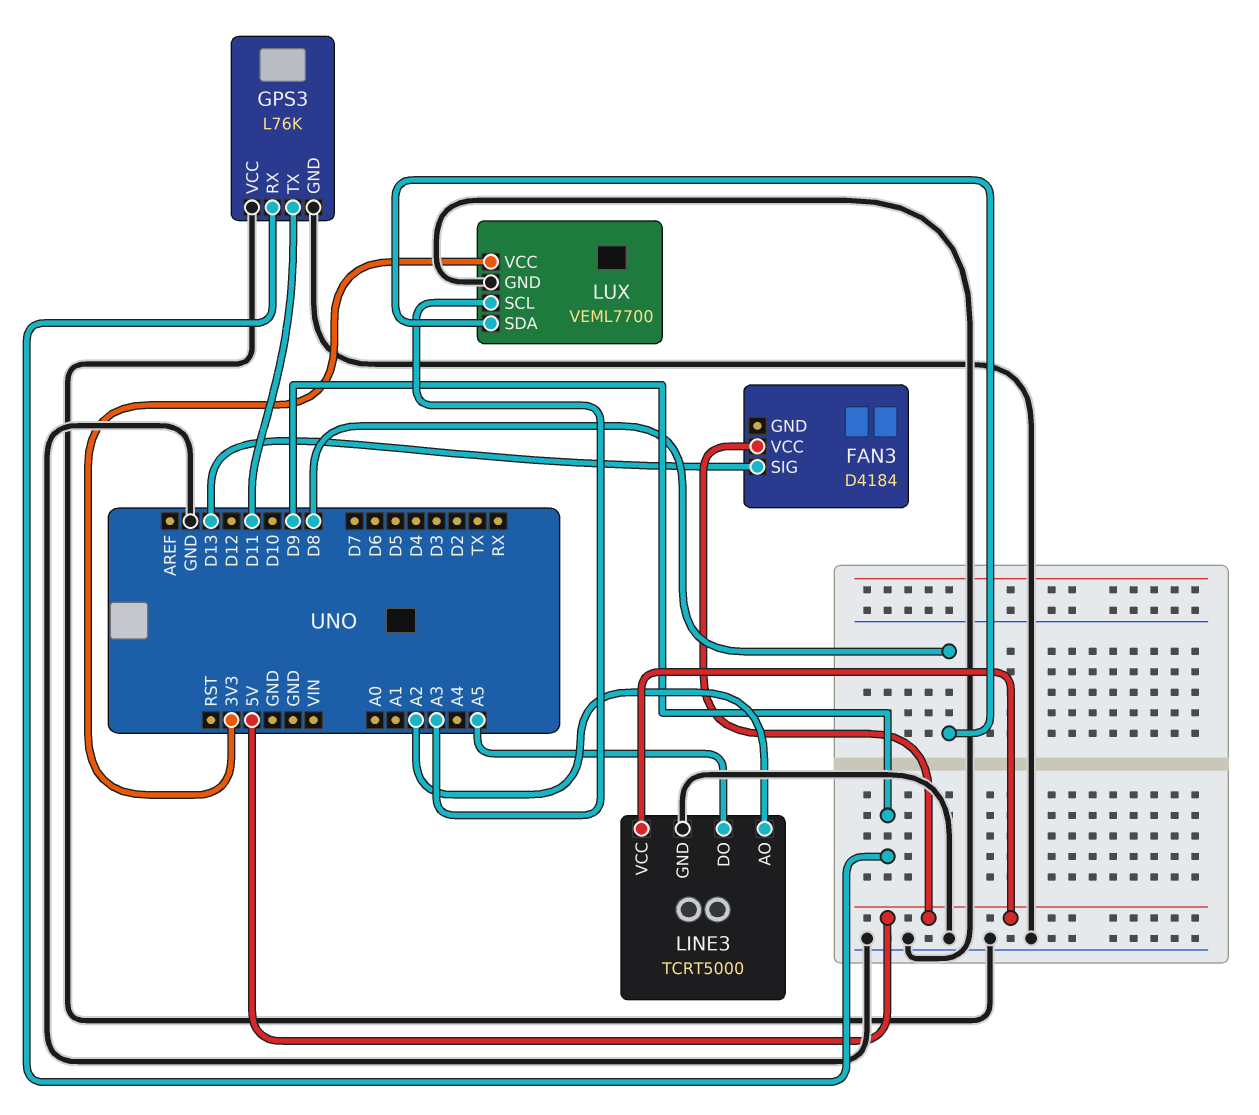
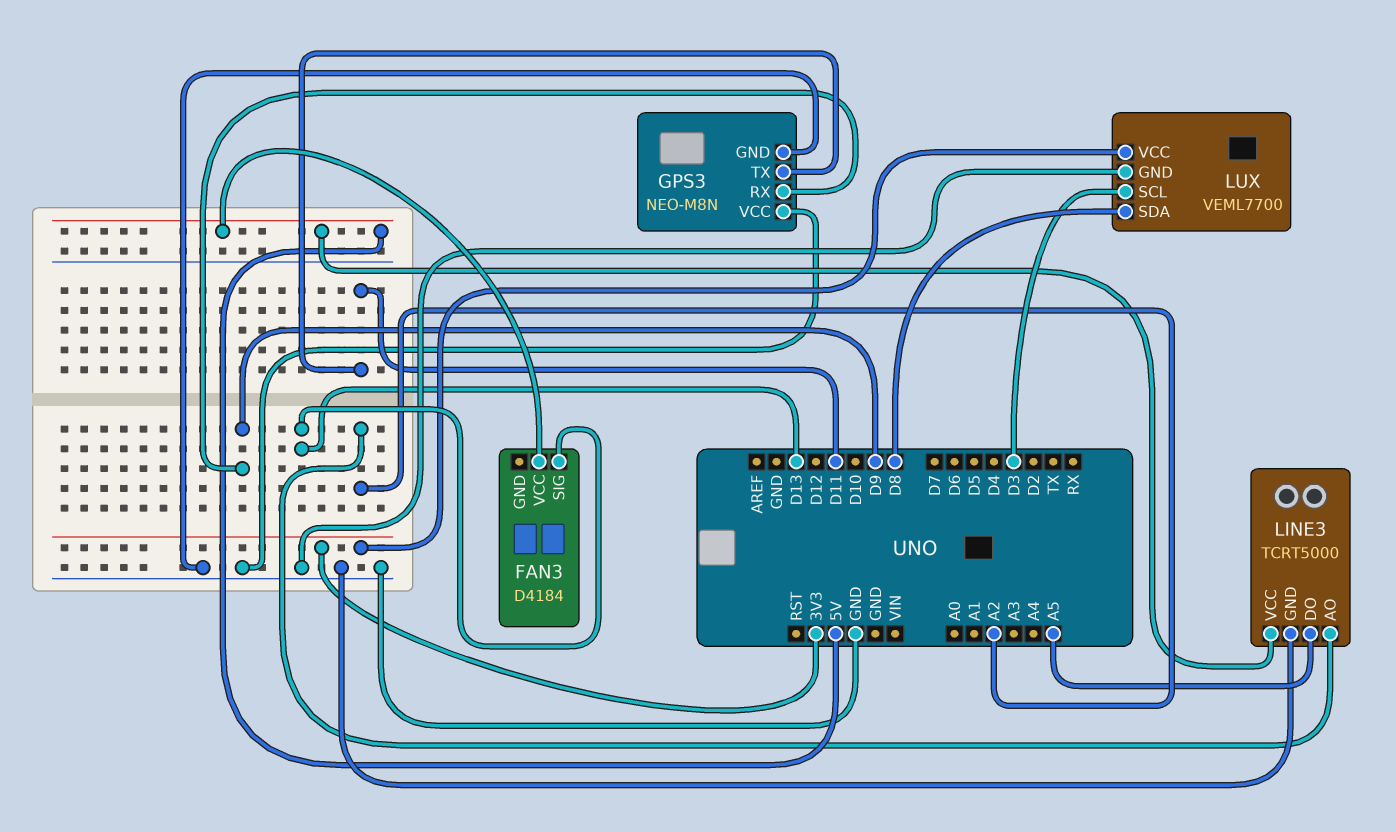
GPS3: L76K -> NEO-M8N
LUX pin SCL: A3 -> D3

